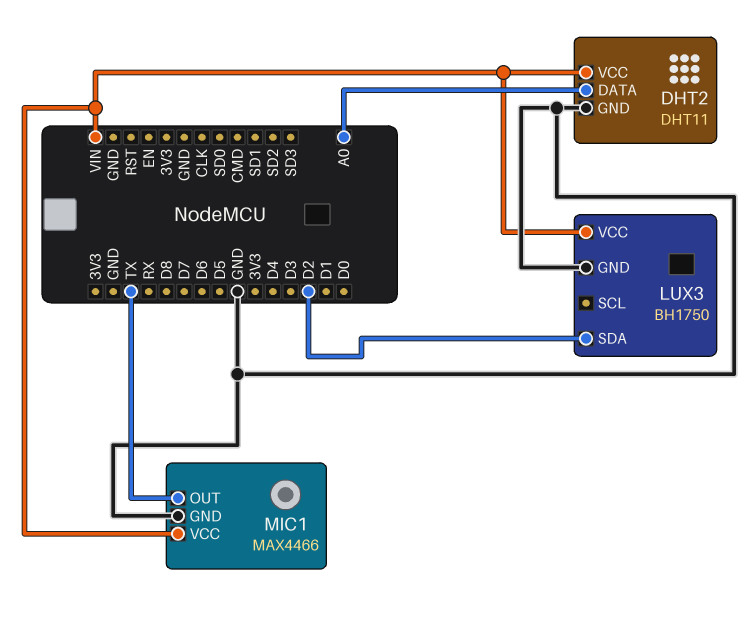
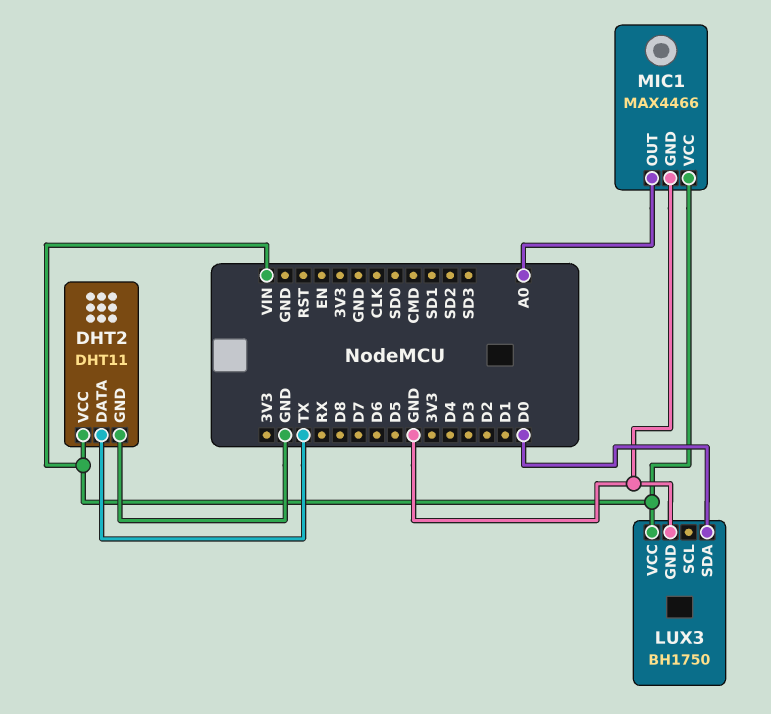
DHT2 pin DATA: A0 -> TX
LUX3 pin SDA: D2 -> D0
MIC1 pin OUT: TX -> A0

